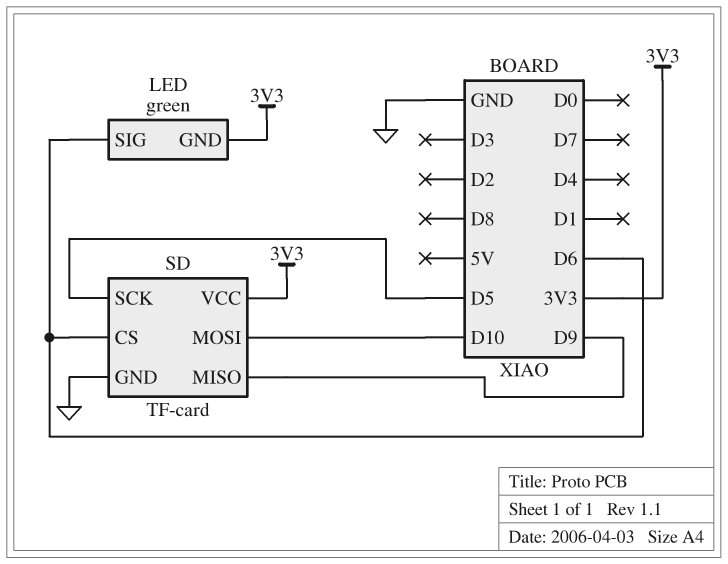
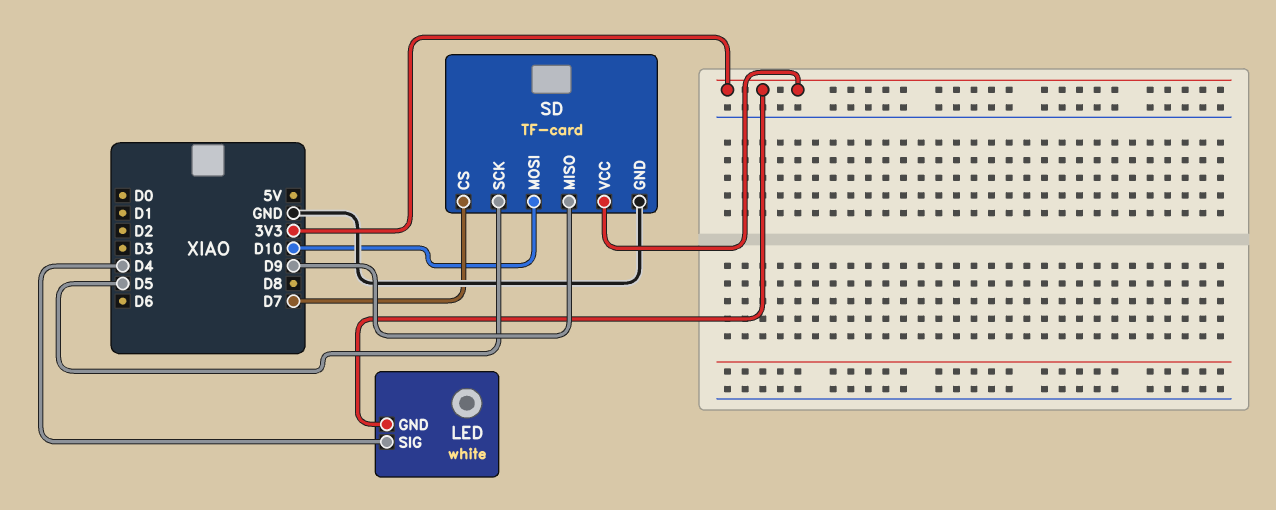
LED: green -> white
LED pin SIG: D6 -> D4
SD pin CS: D6 -> D7

